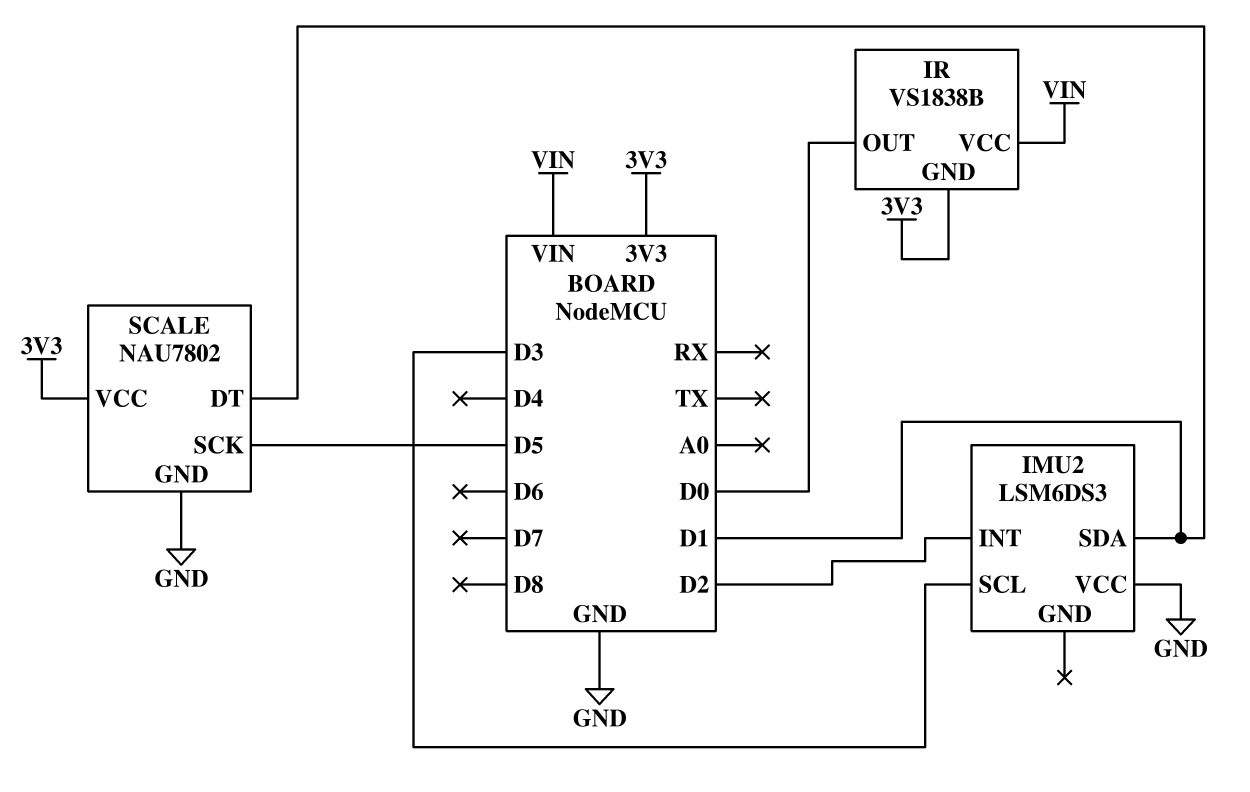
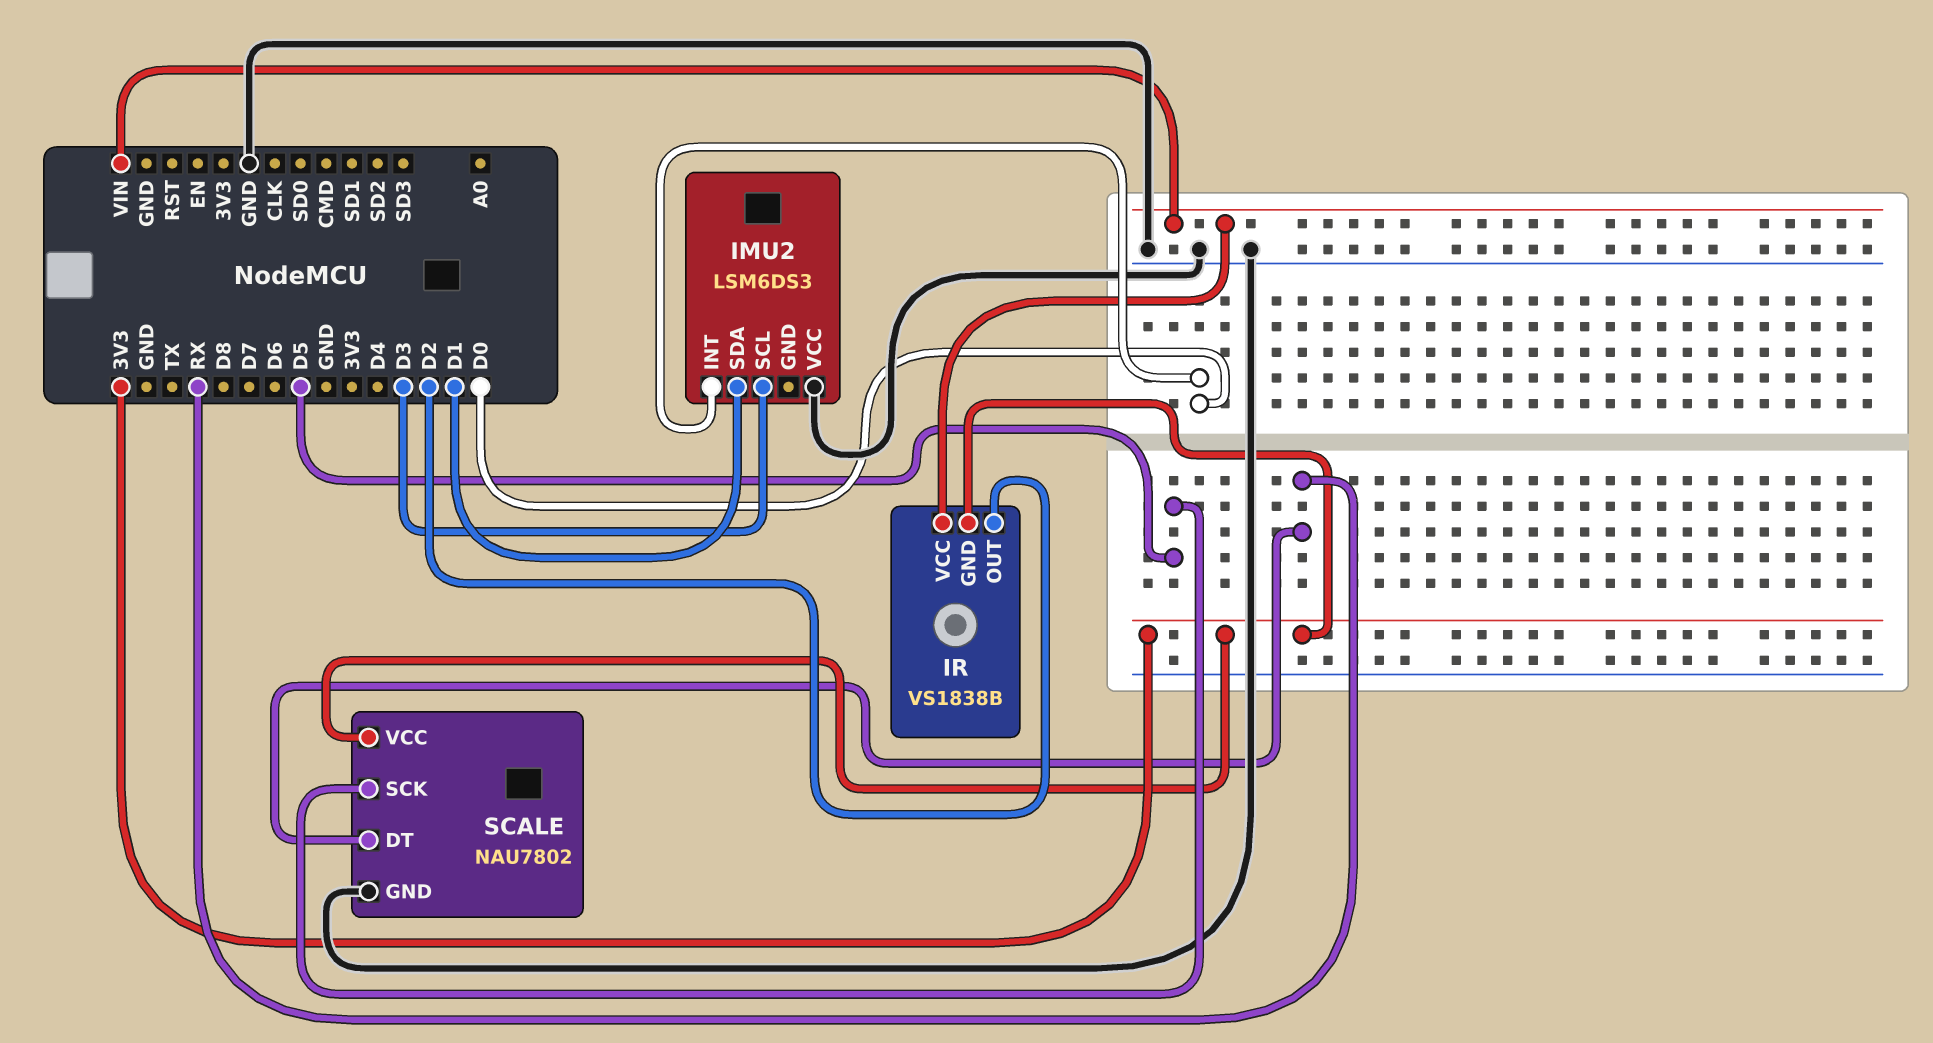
IMU2 pin INT: D2 -> D0
IR pin OUT: D0 -> D2
SCALE pin DT: D1 -> RX

